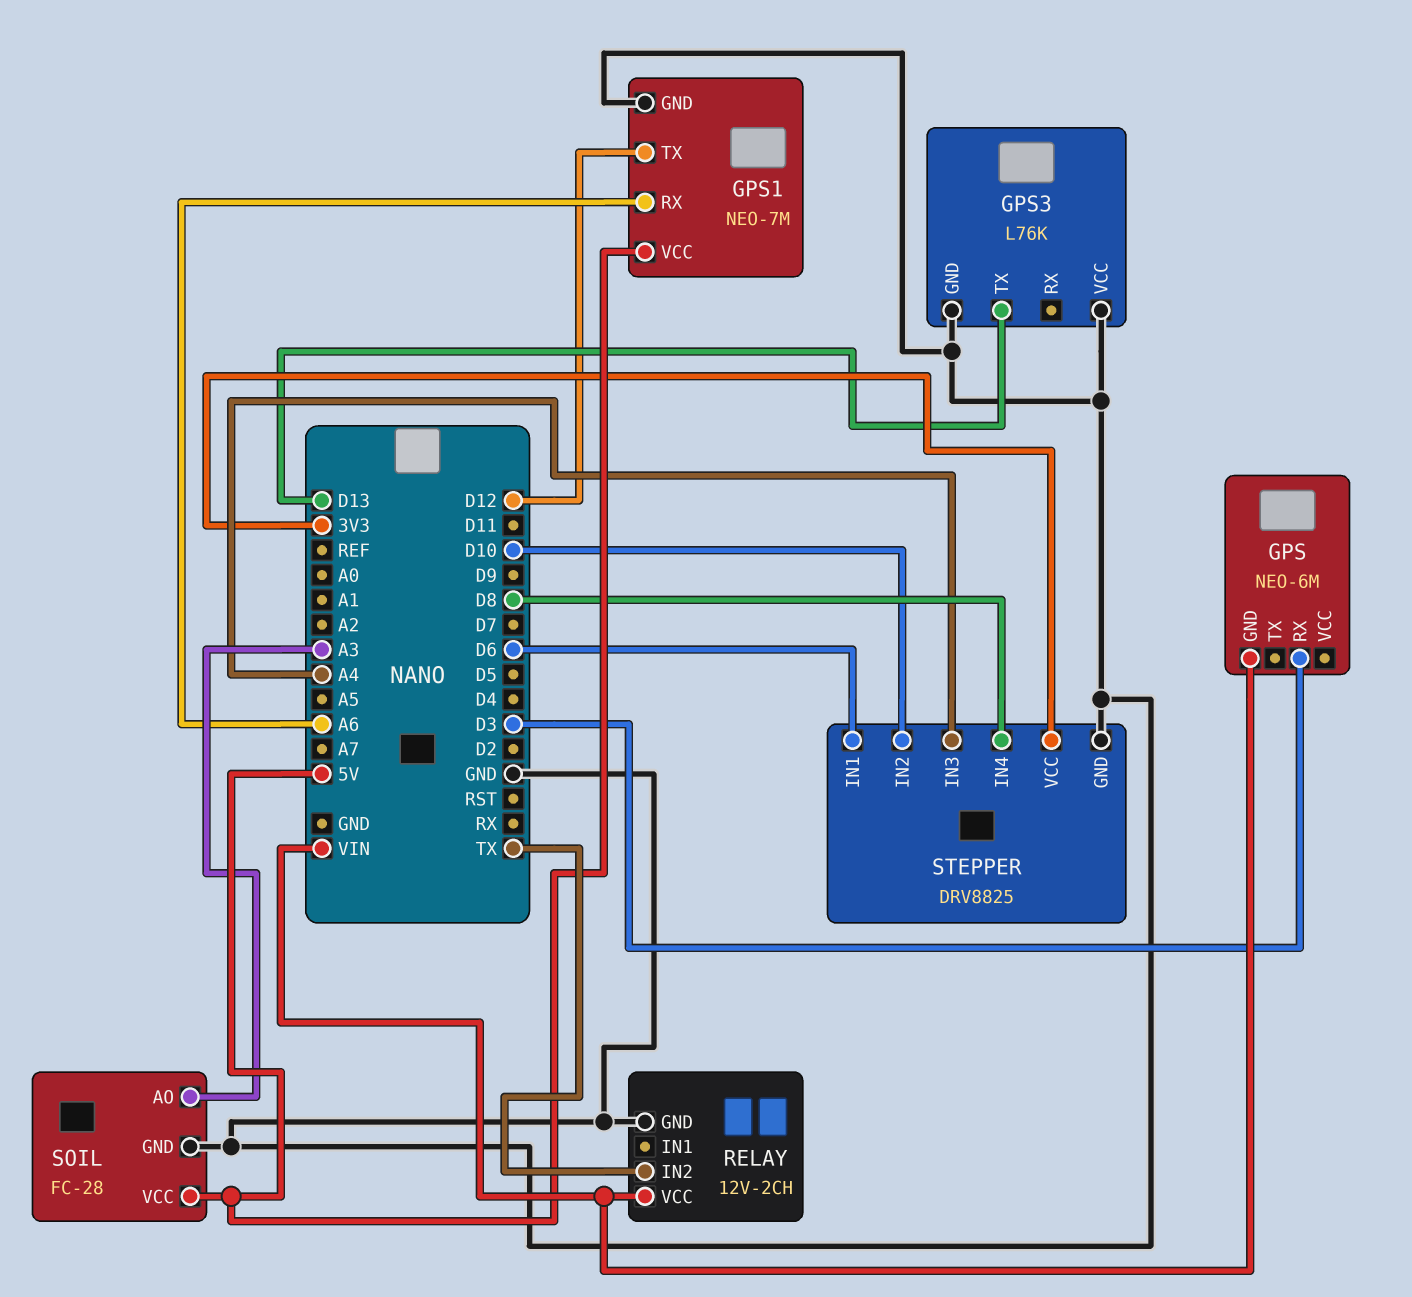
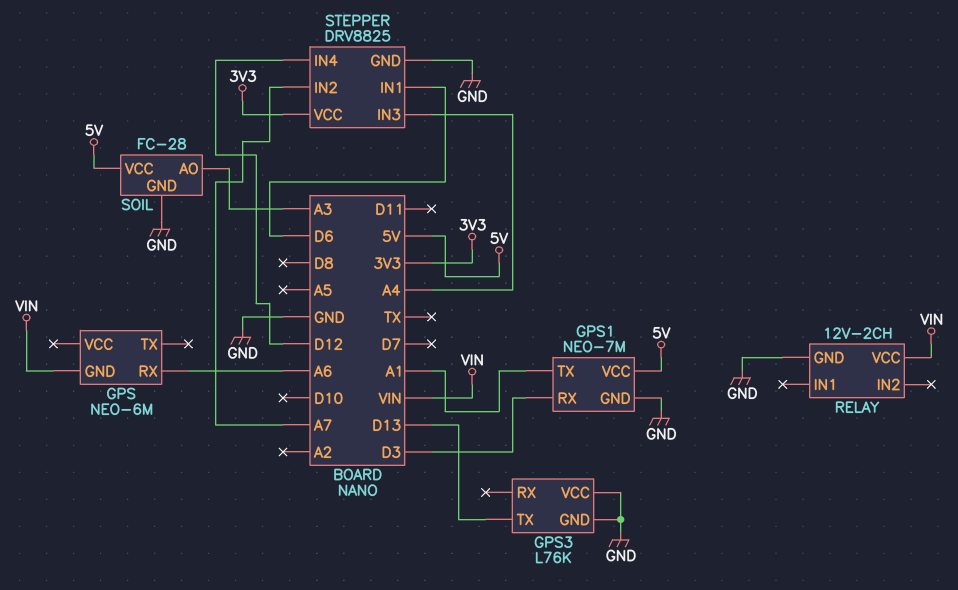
GPS pin RX: D3 -> A6
GPS1 pin RX: A6 -> D3
GPS1 pin TX: D12 -> A1
RELAY pin IN2: TX -> none
STEPPER pin IN2: D10 -> A7
STEPPER pin IN4: D8 -> D12

